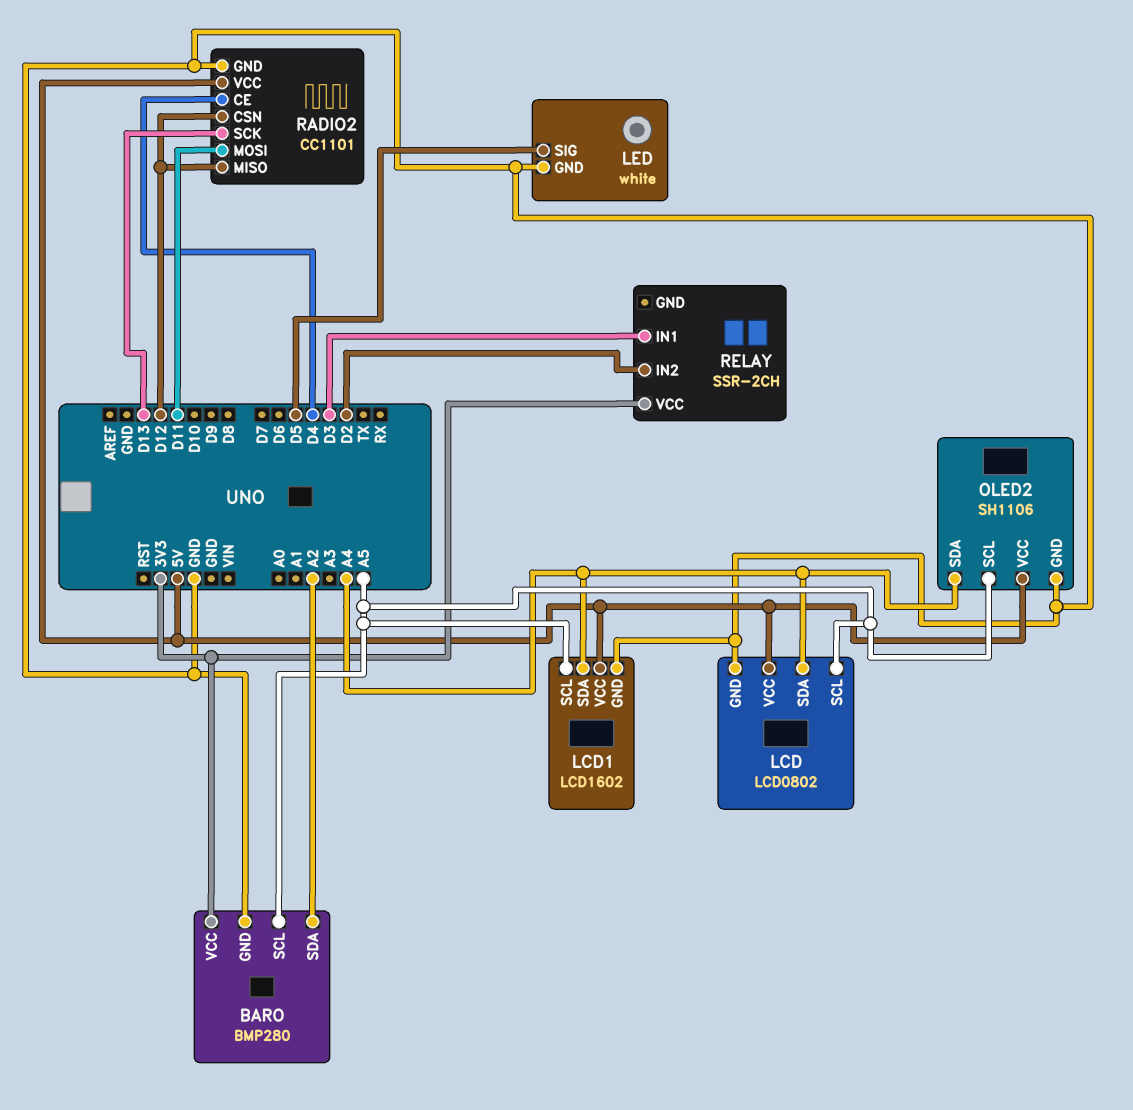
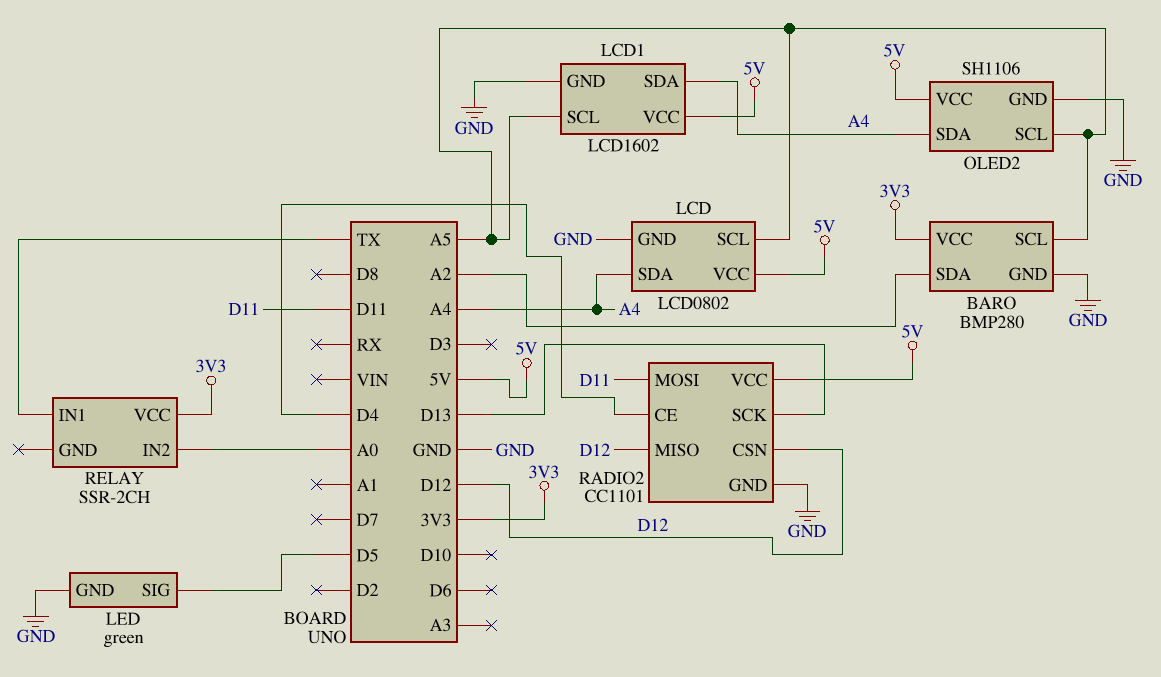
LED: white -> green
RELAY pin IN1: D3 -> TX
RELAY pin IN2: D2 -> A0

